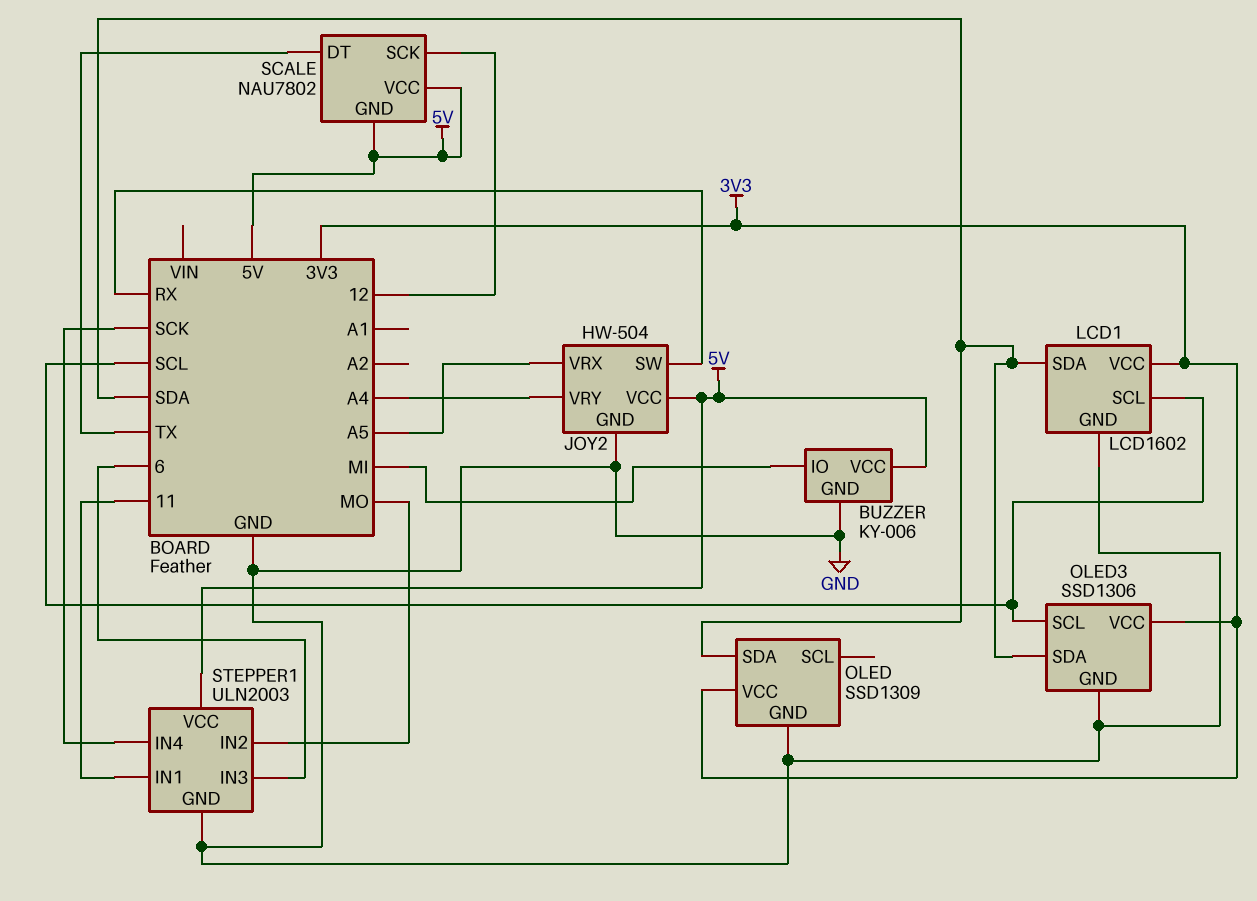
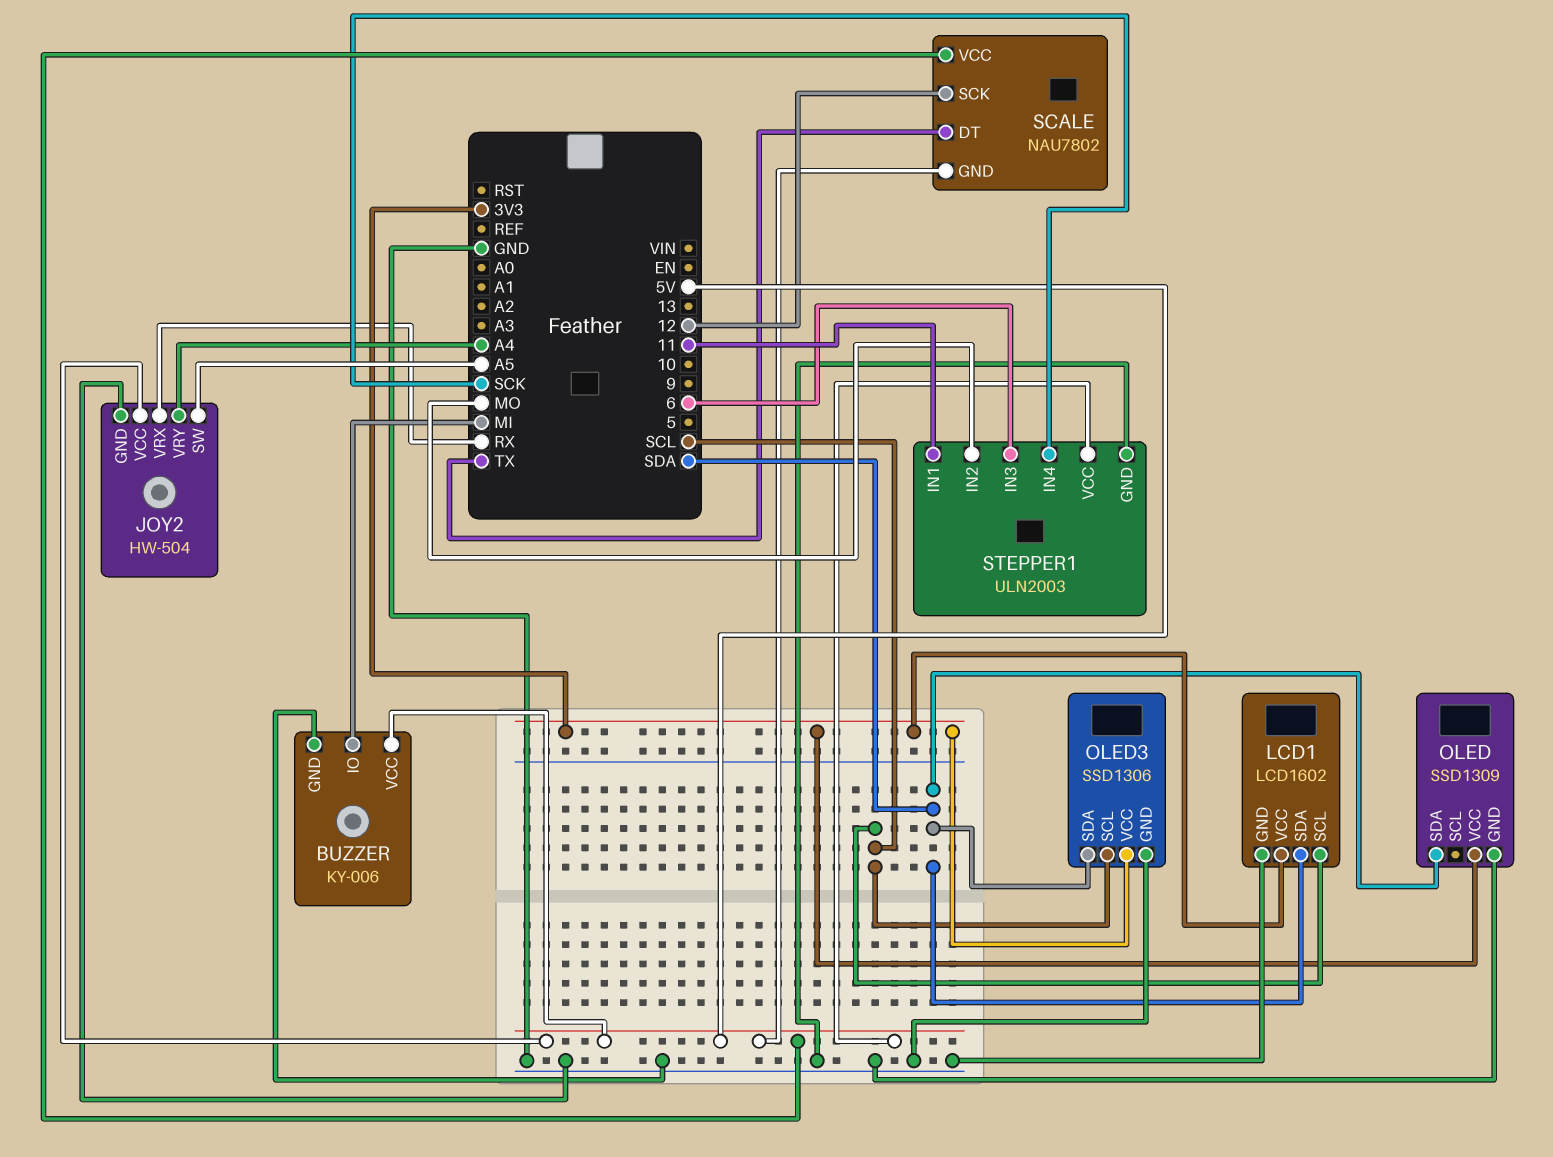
JOY2 pin SW: RX -> A5
JOY2 pin VRX: A5 -> RX

